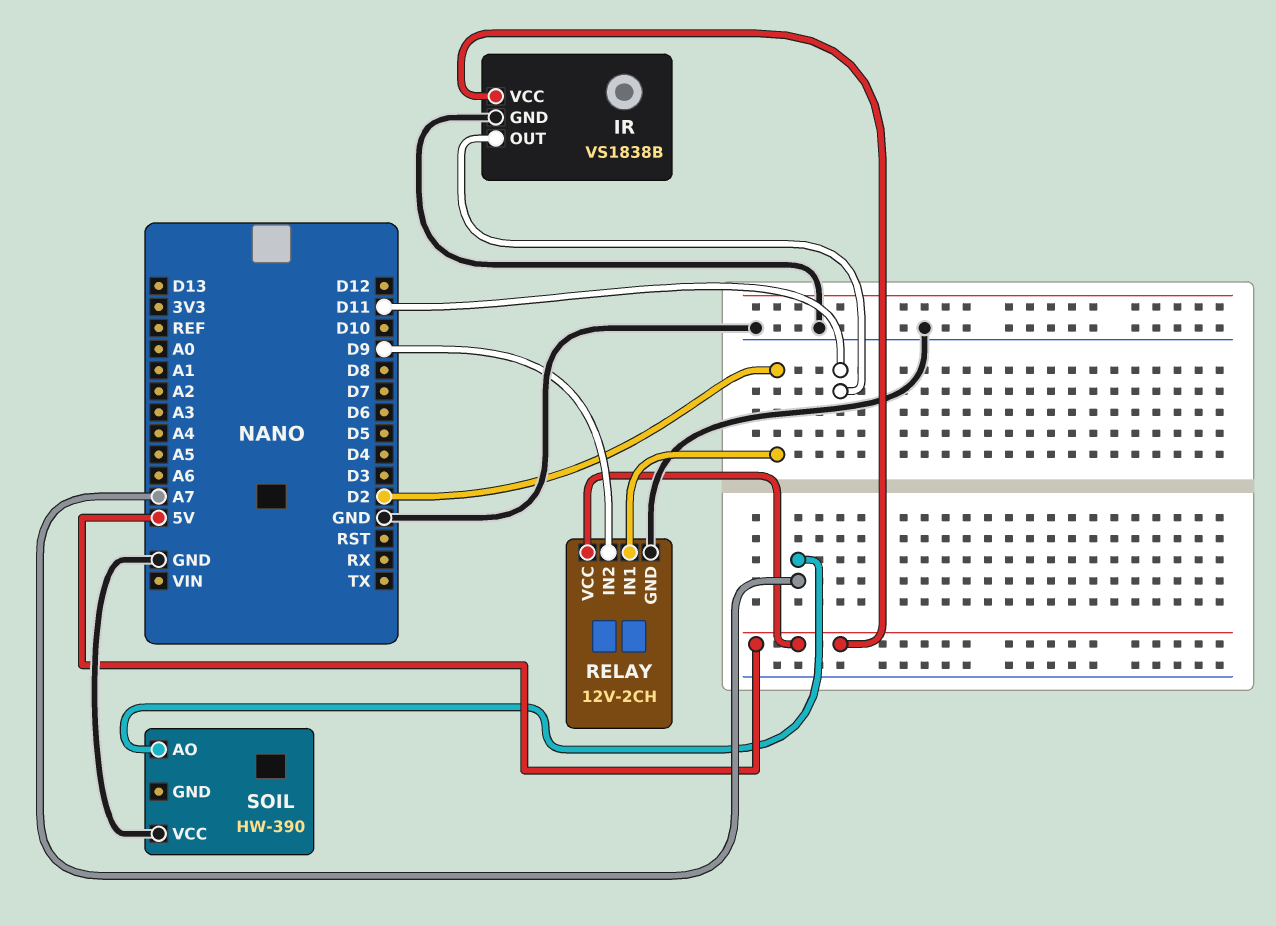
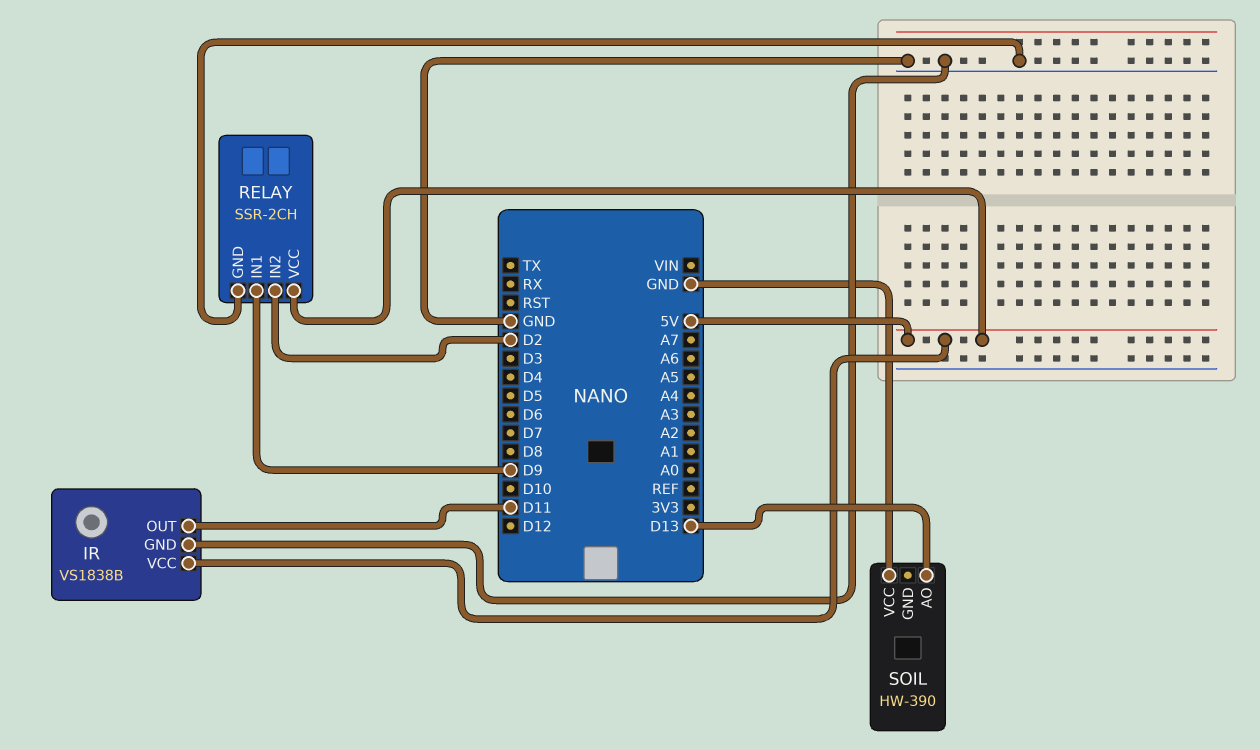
RELAY: 12V-2CH -> SSR-2CH
RELAY pin IN1: D2 -> D9
RELAY pin IN2: D9 -> D2
SOIL pin AO: A7 -> D13

